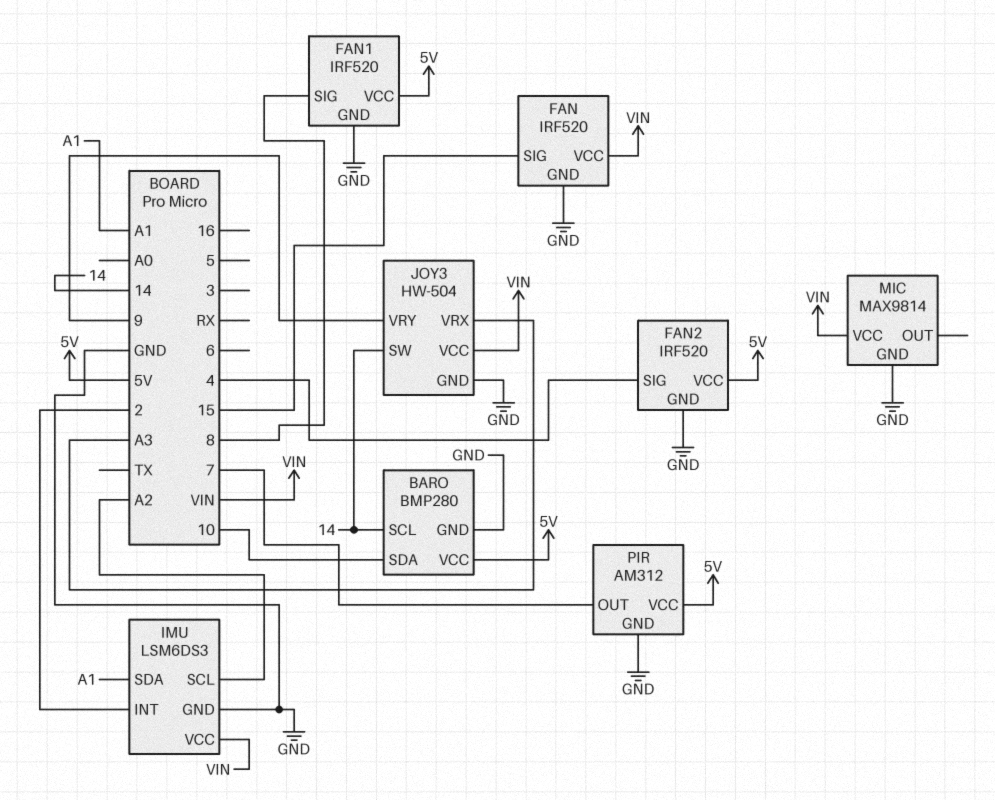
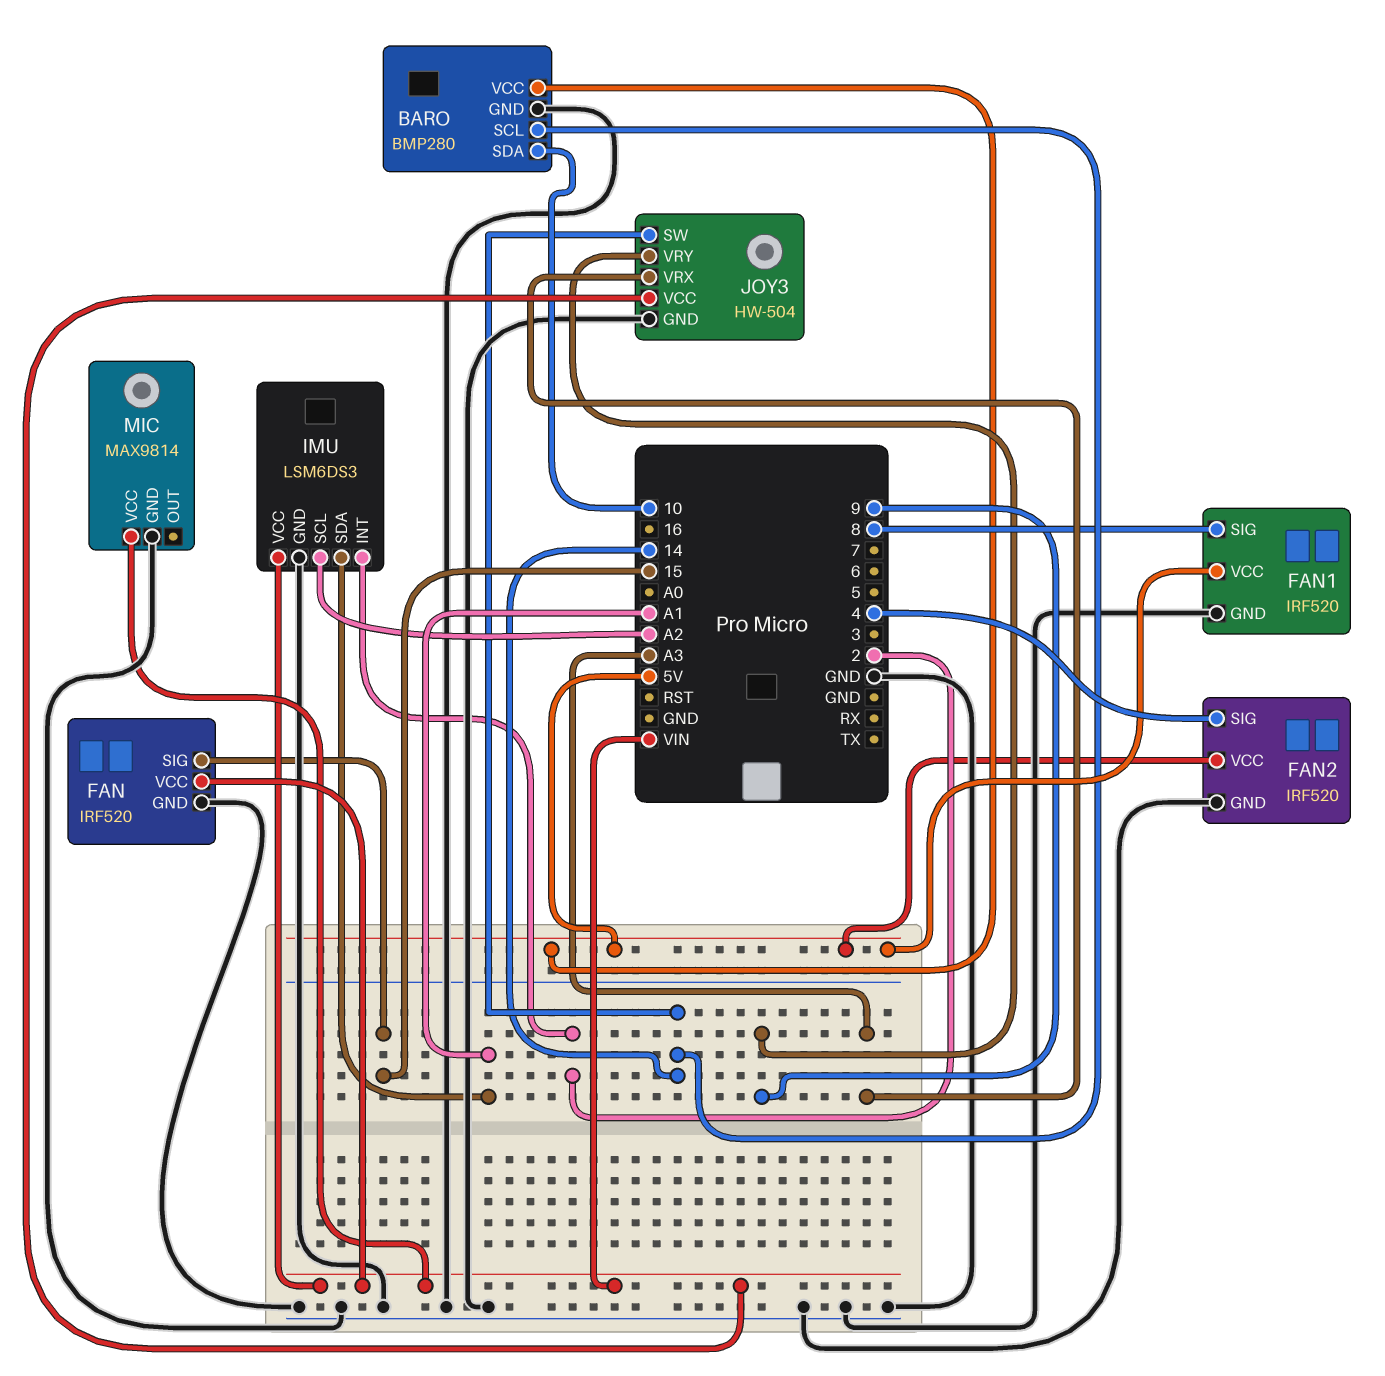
PIR: AM312 -> none
PIR pin GND: GND -> none
PIR pin OUT: 7 -> none
PIR pin VCC: 5V -> none

